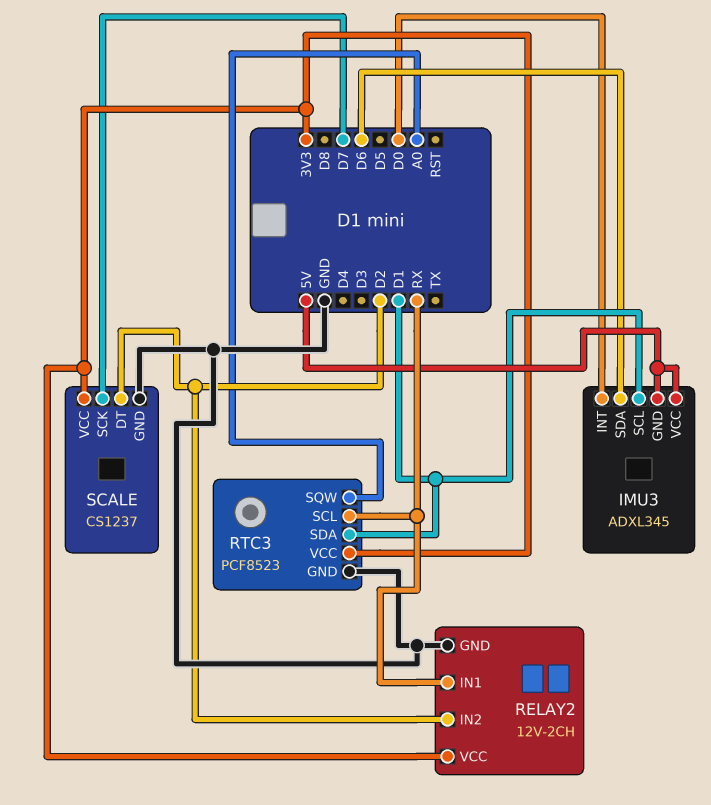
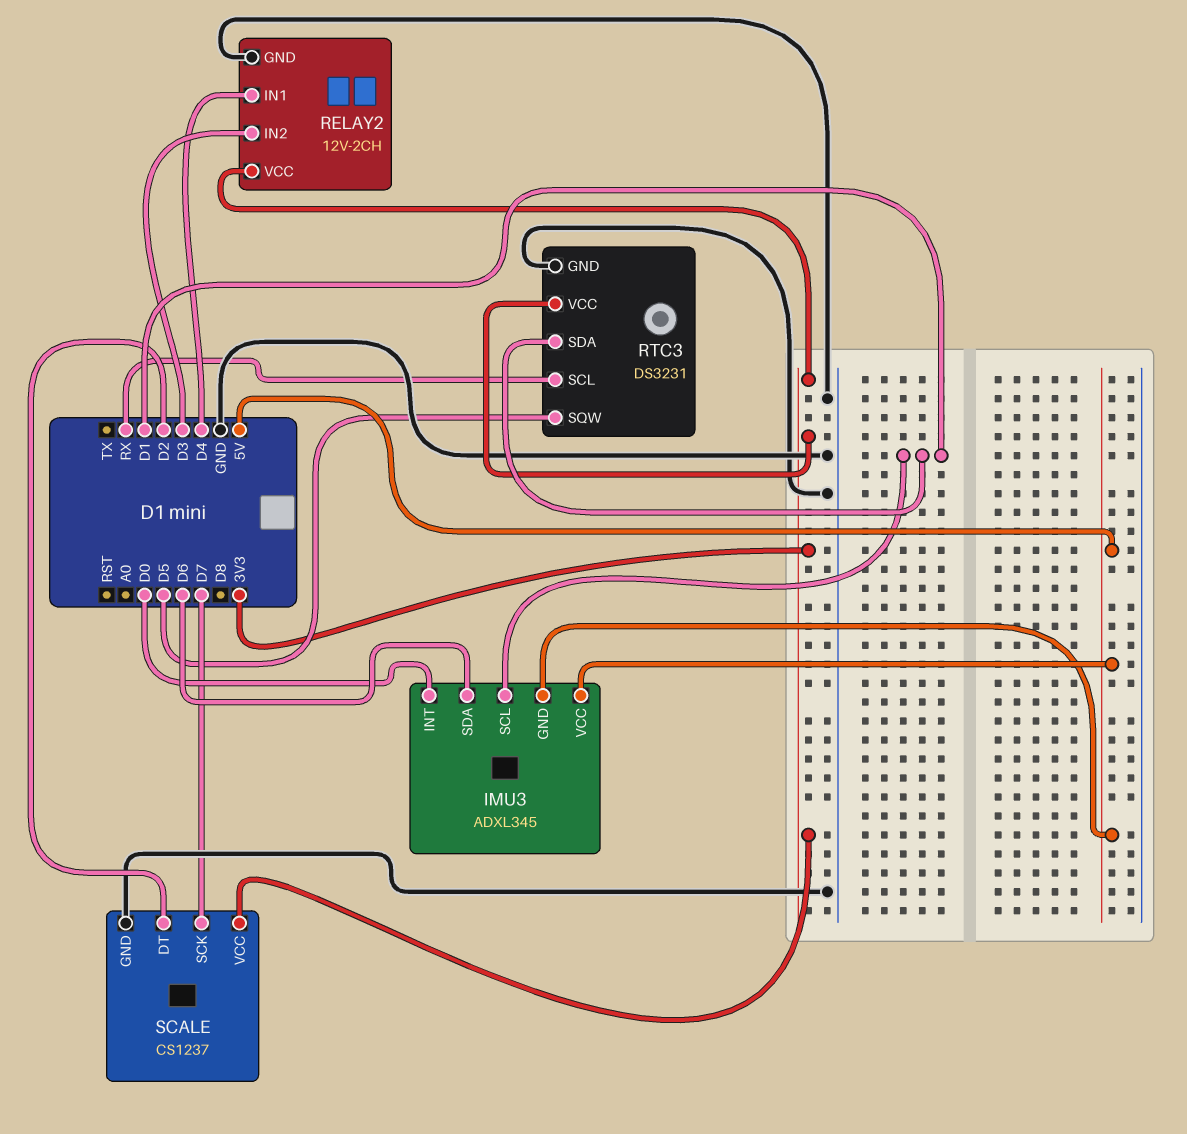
RELAY2 pin IN1: RX -> D4
RELAY2 pin IN2: D2 -> D3
RTC3: PCF8523 -> DS3231
RTC3 pin SQW: A0 -> D5

